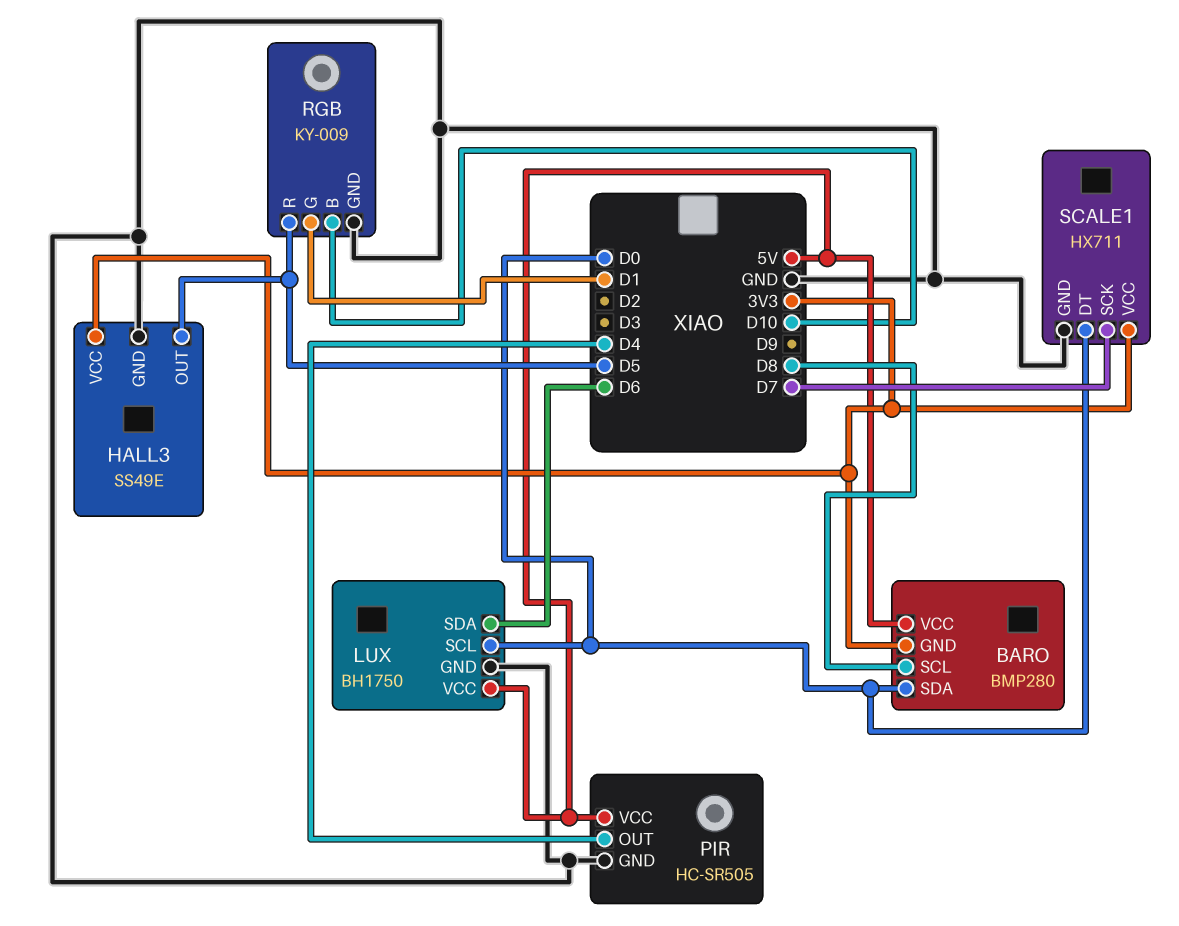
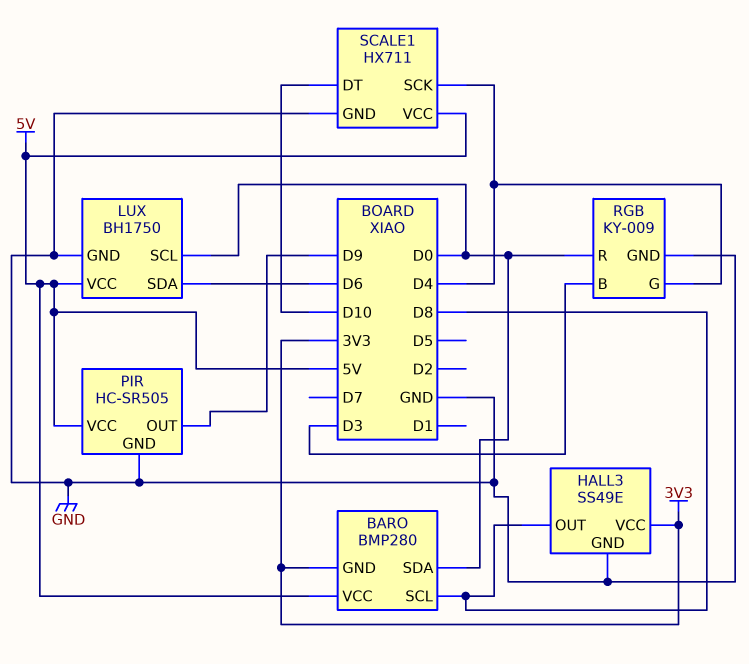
HALL3 pin OUT: D5 -> D8
PIR pin OUT: D4 -> D9
RGB pin B: D10 -> D3
RGB pin G: D1 -> D4
RGB pin R: D5 -> D0
SCALE1 pin DT: D0 -> D10
SCALE1 pin SCK: D7 -> D4
SCALE1 pin VCC: 3V3 -> 5V

